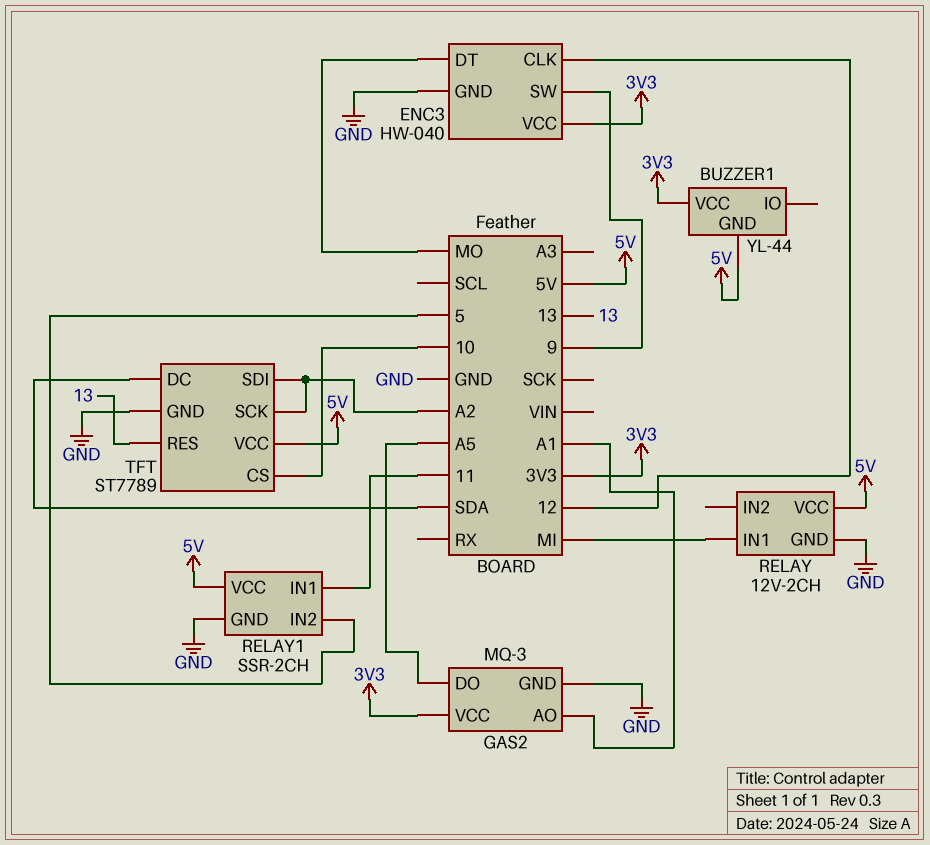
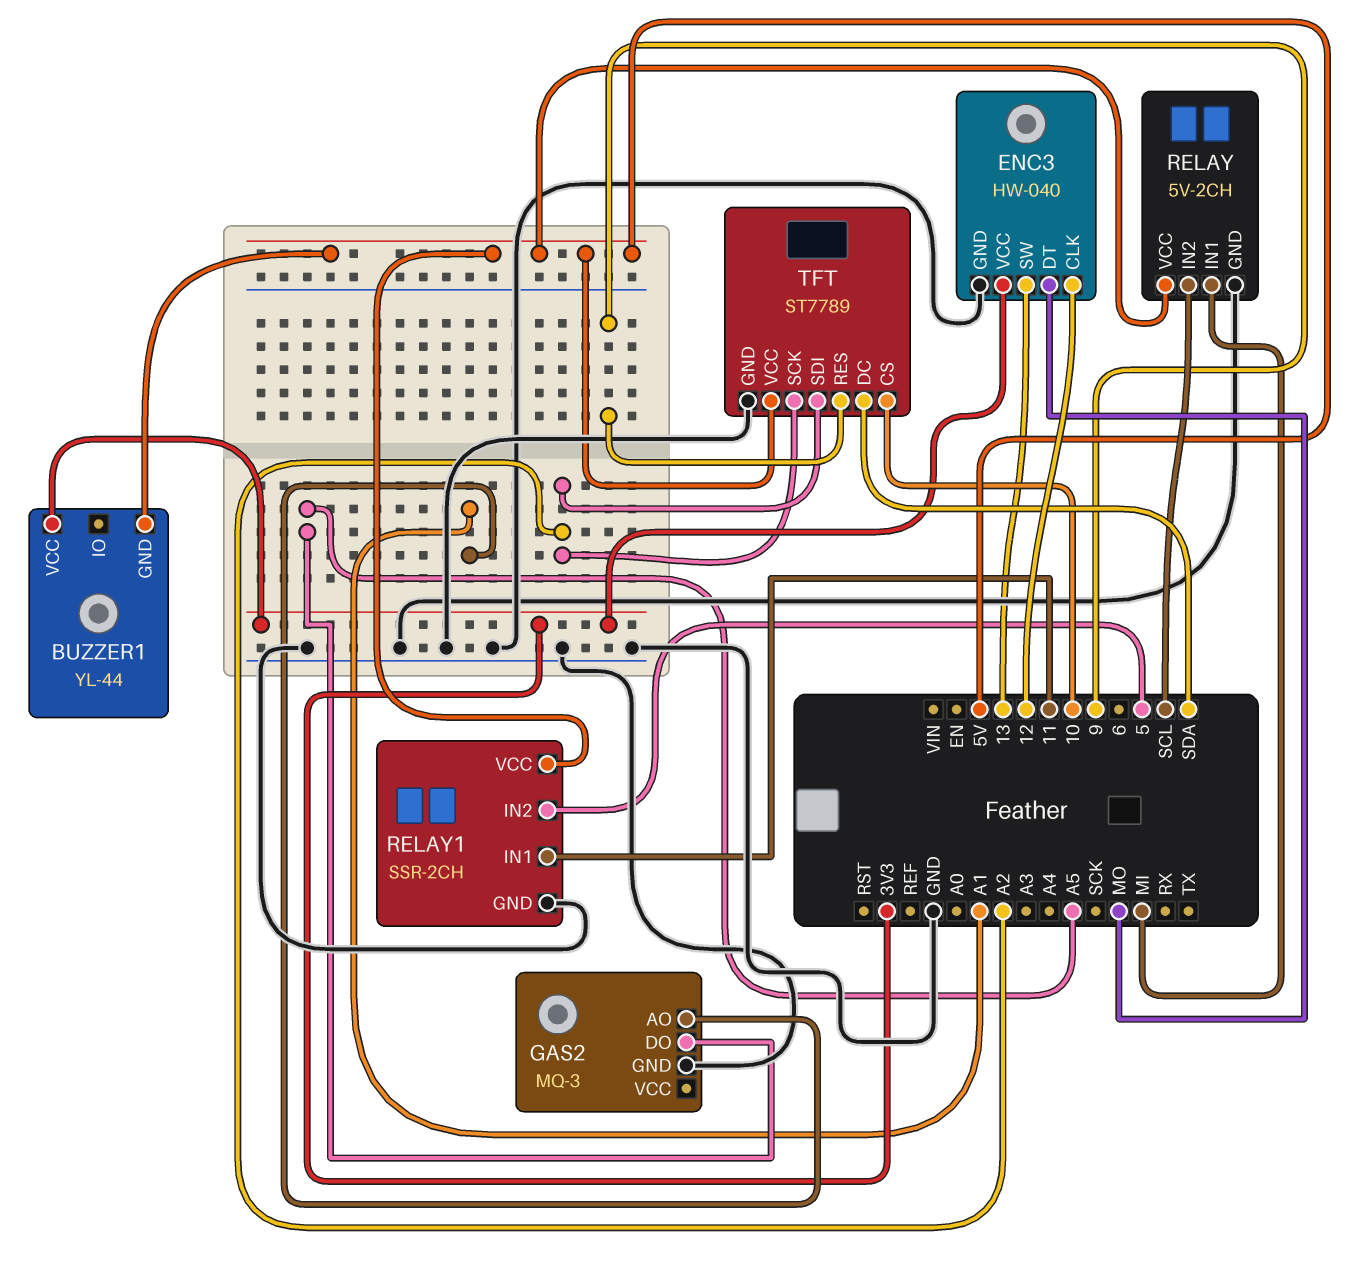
ENC3 pin SW: 9 -> 13
GAS2 pin VCC: 3V3 -> none
RELAY: 12V-2CH -> 5V-2CH
RELAY pin IN2: none -> SCL
TFT pin RES: 13 -> 9

